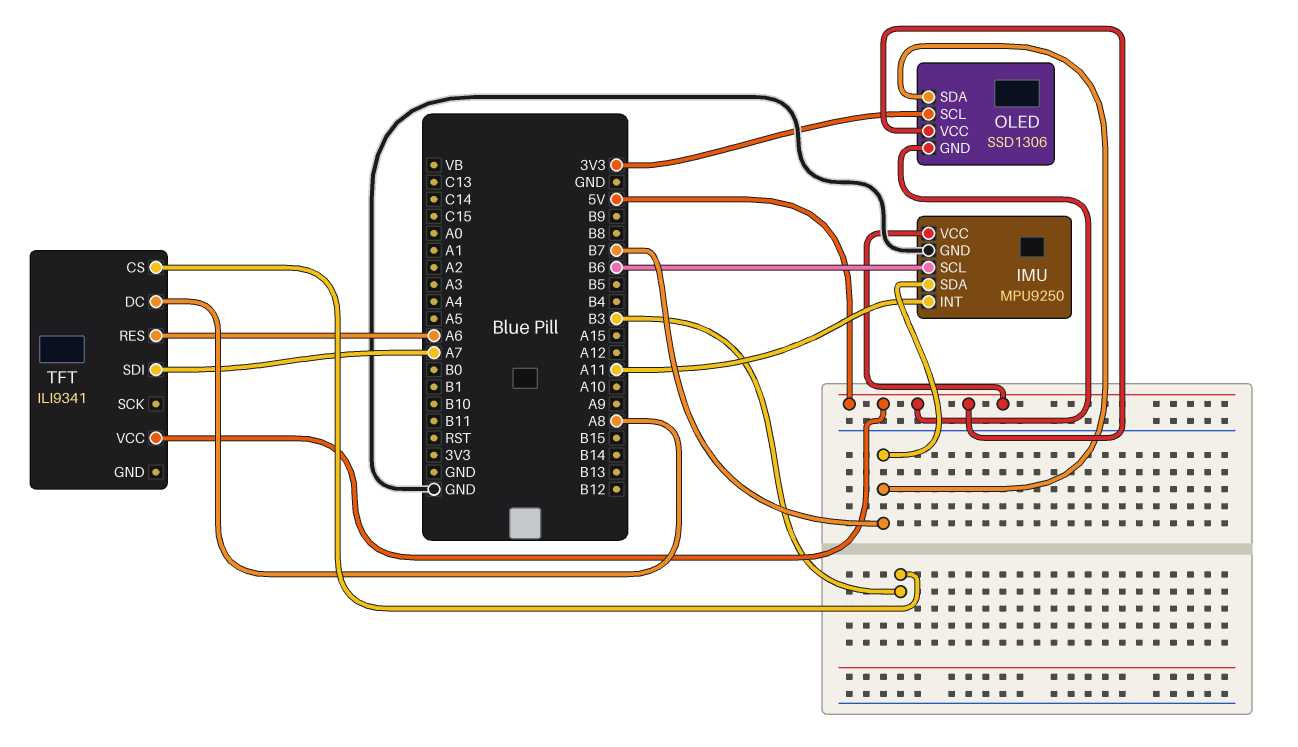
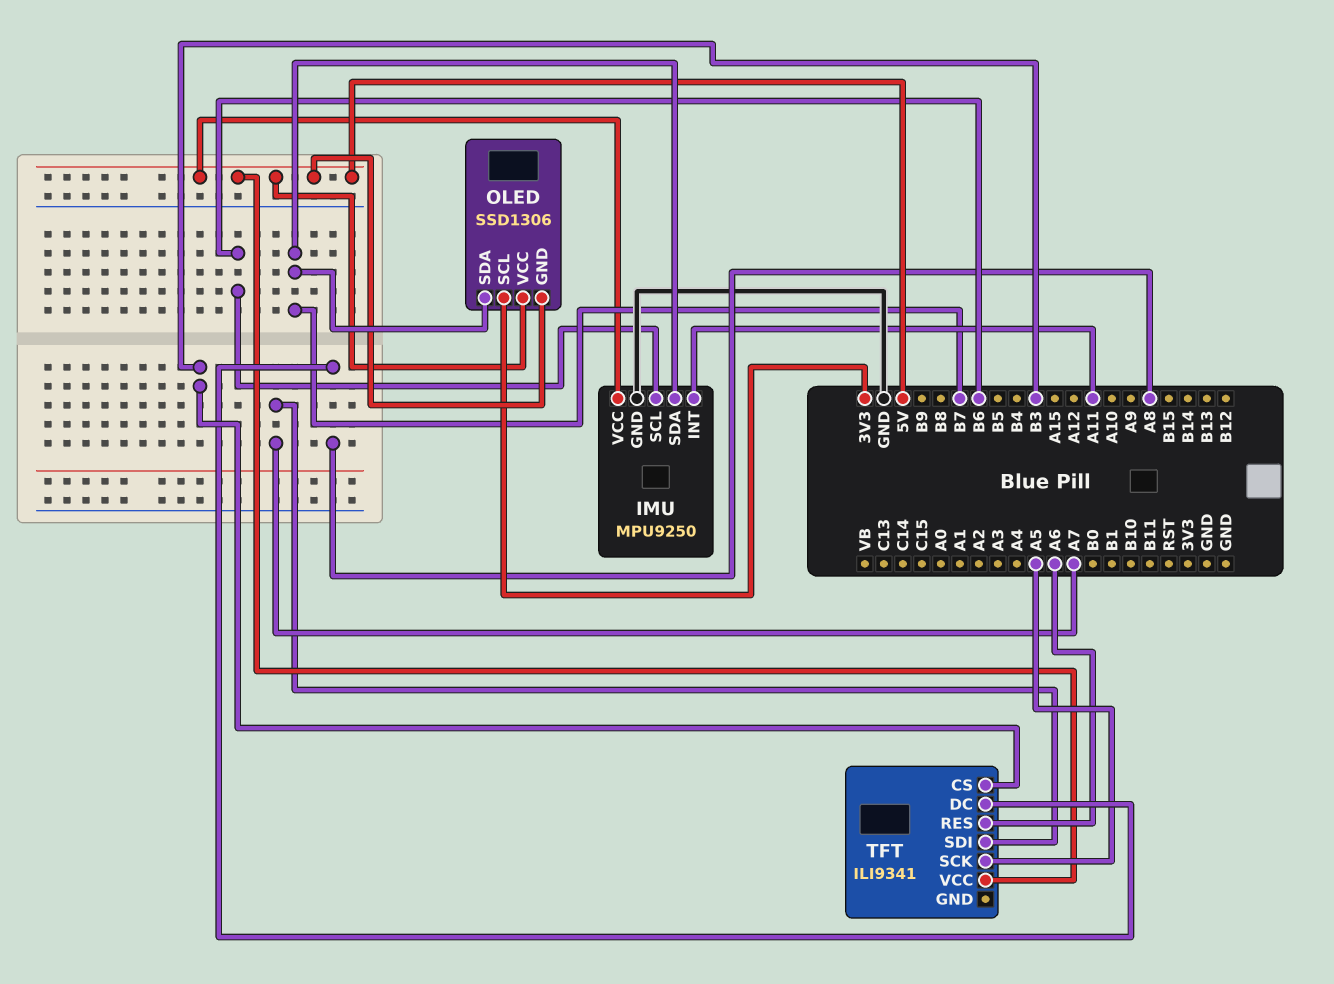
TFT pin SCK: none -> A5

